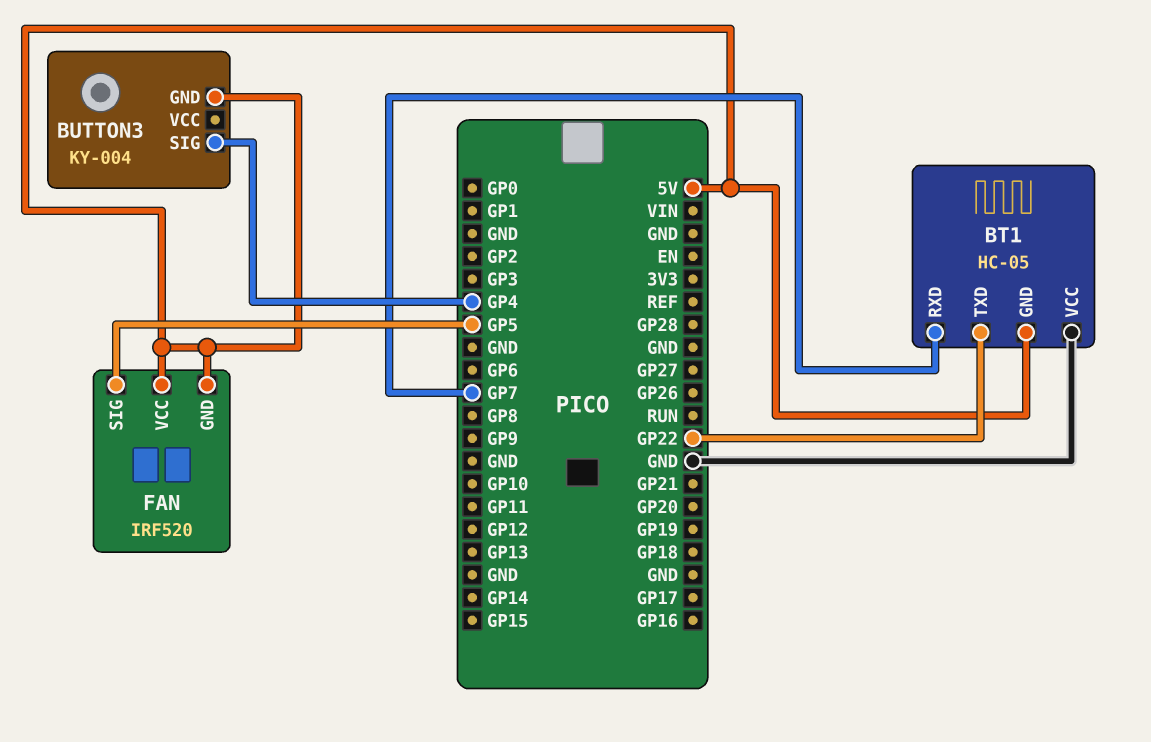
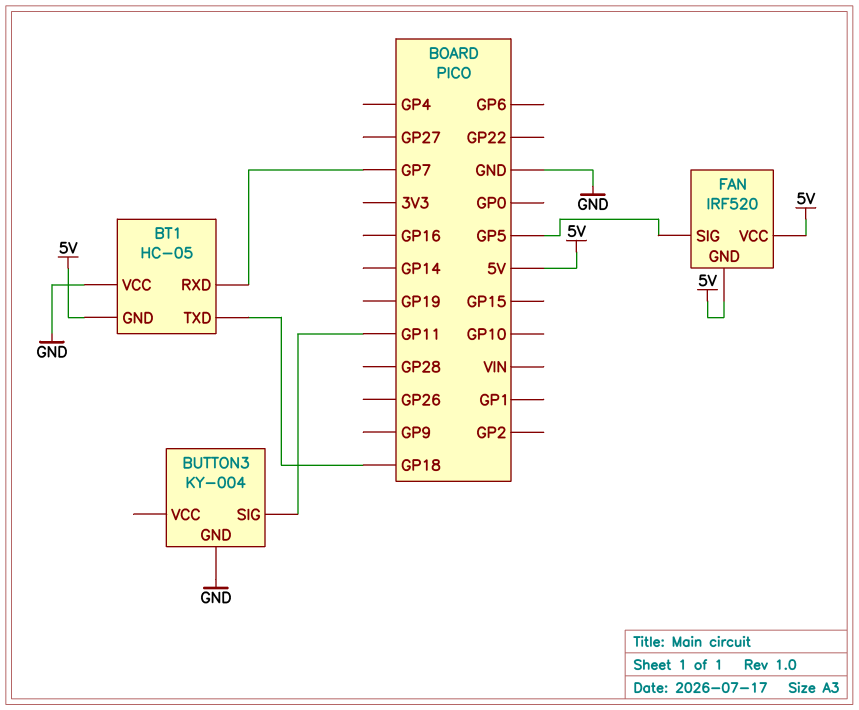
BT1 pin TXD: GP22 -> GP18
BUTTON3 pin GND: 5V -> GND
BUTTON3 pin SIG: GP4 -> GP11

